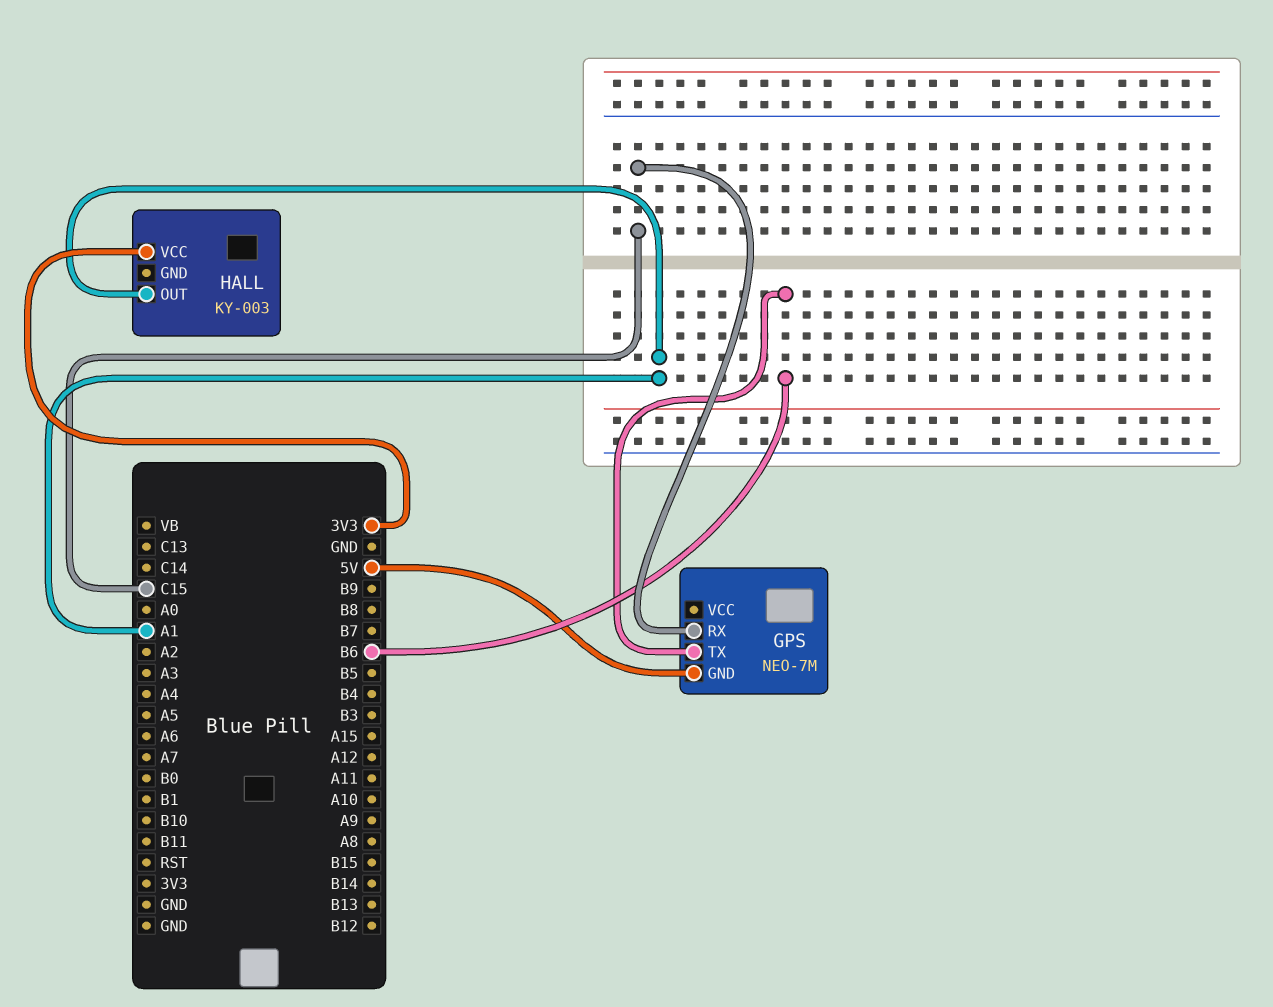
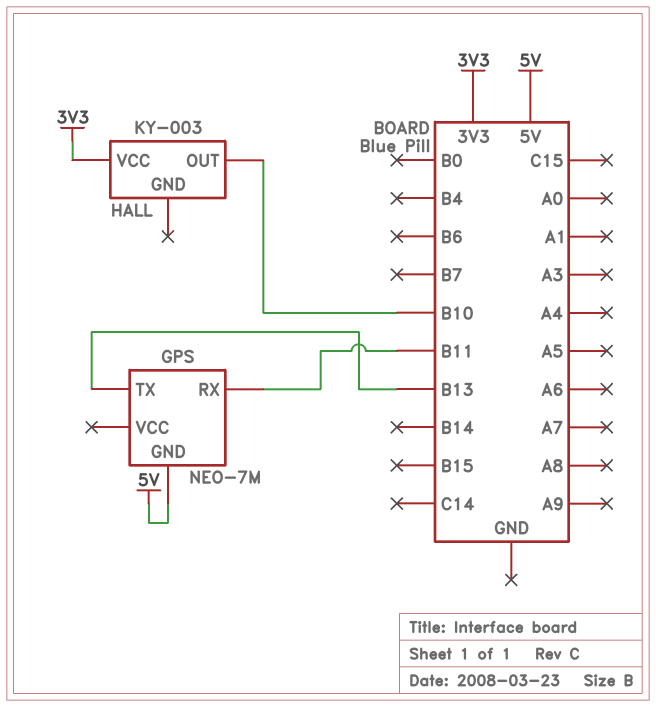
GPS pin RX: C15 -> B11
GPS pin TX: B6 -> B13
HALL pin OUT: A1 -> B10

